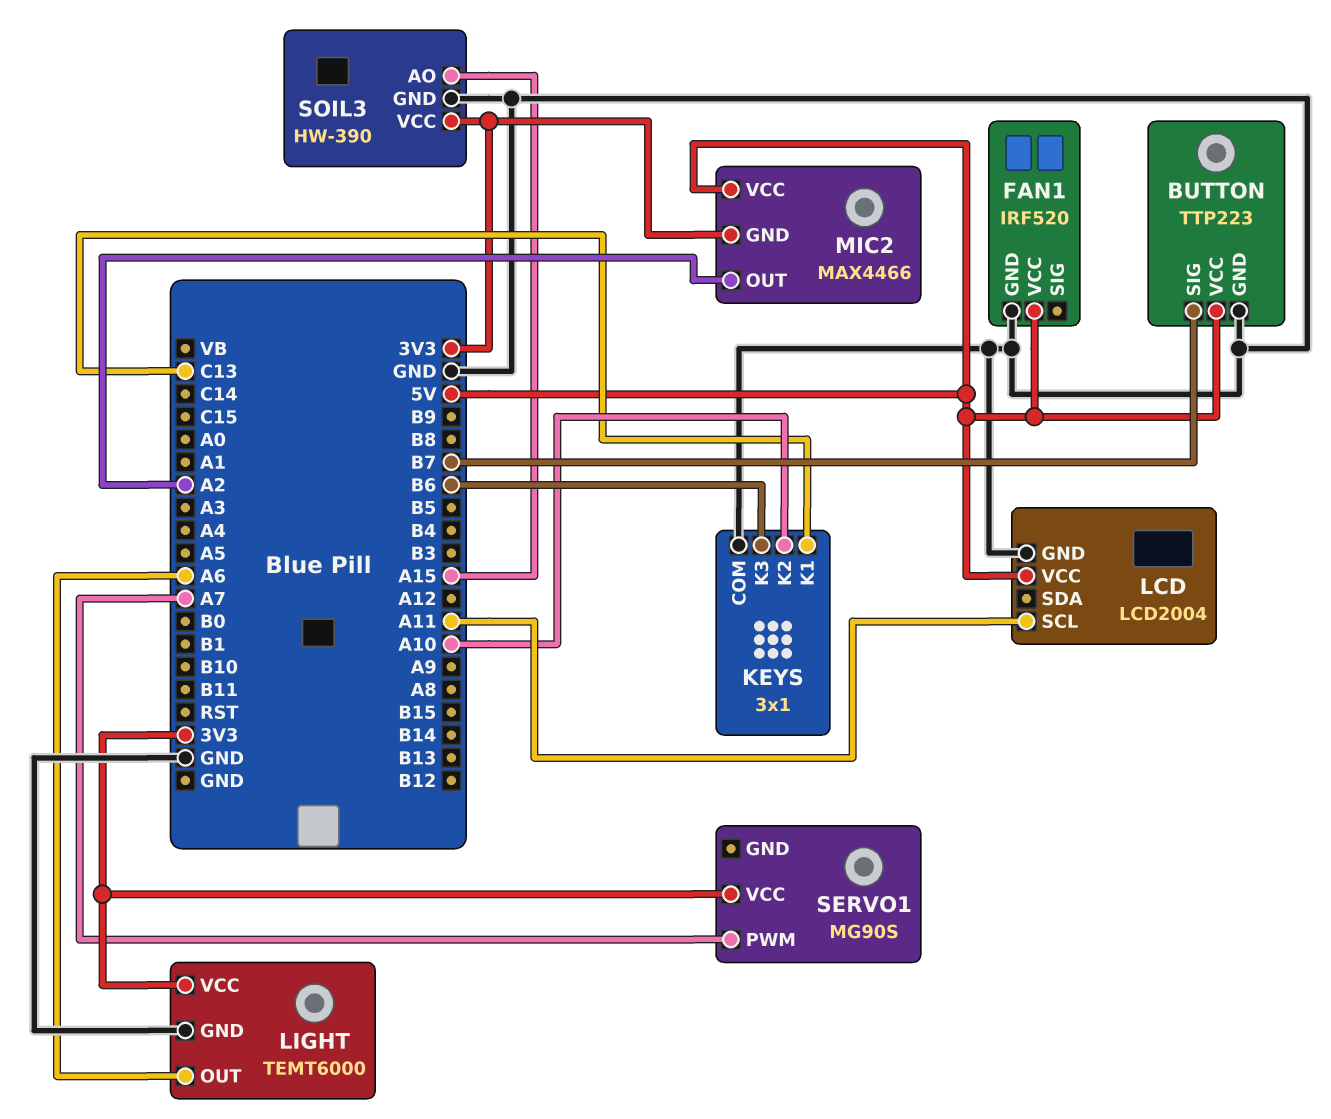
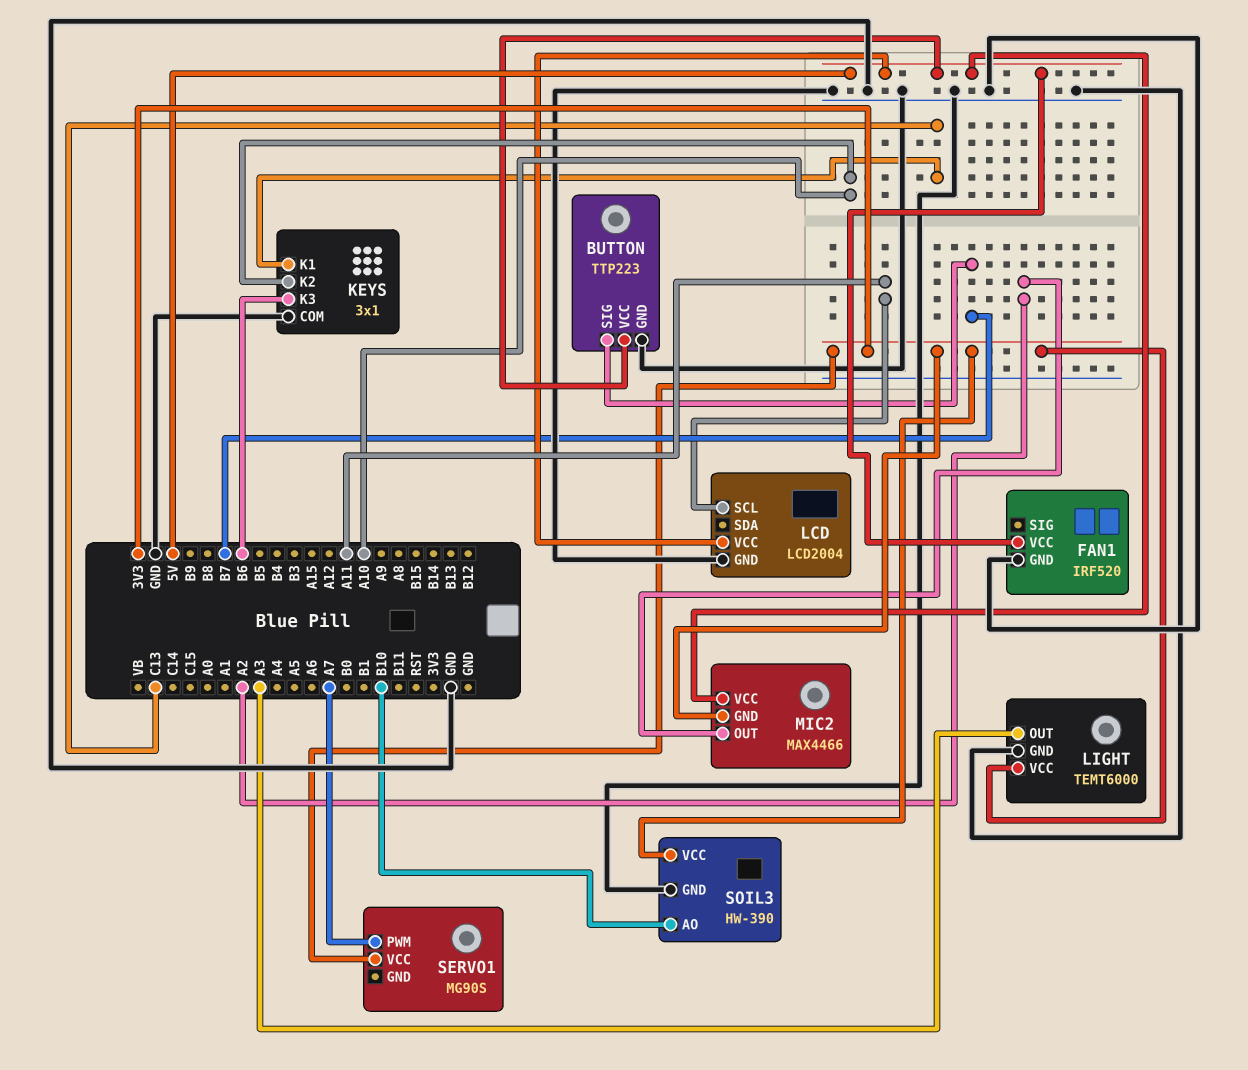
LIGHT pin OUT: A6 -> A3
SOIL3 pin AO: A15 -> B10

